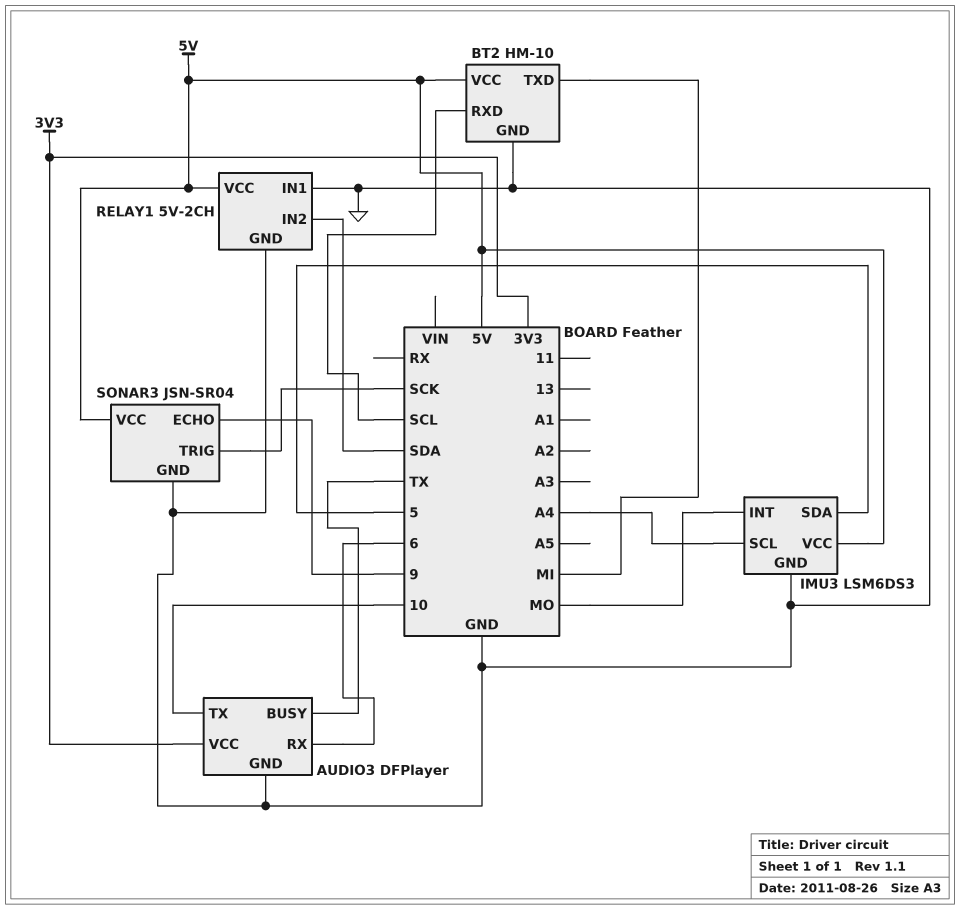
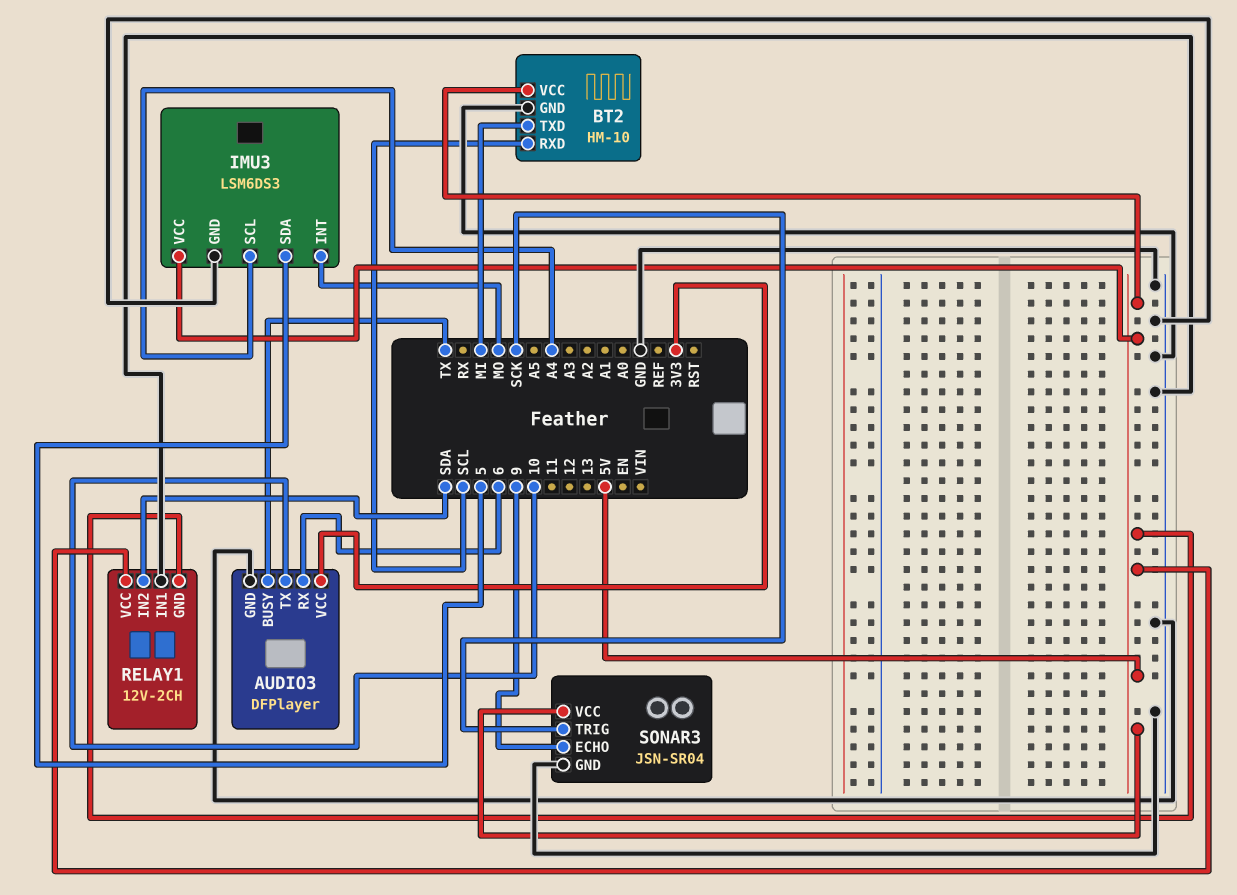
RELAY1: 5V-2CH -> 12V-2CH
RELAY1 pin GND: GND -> 5V

